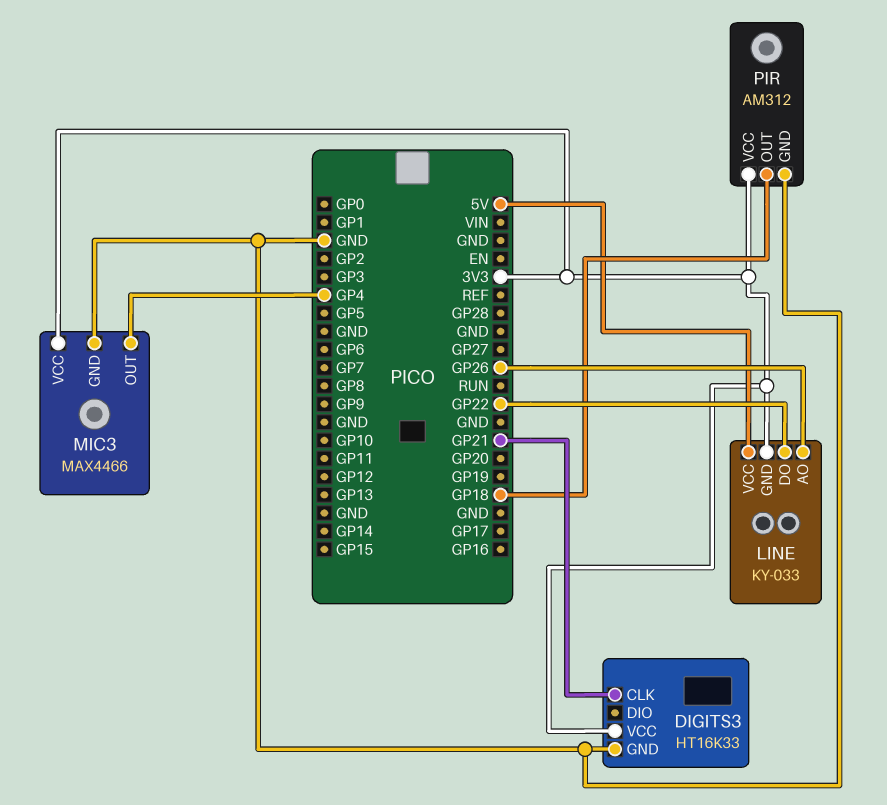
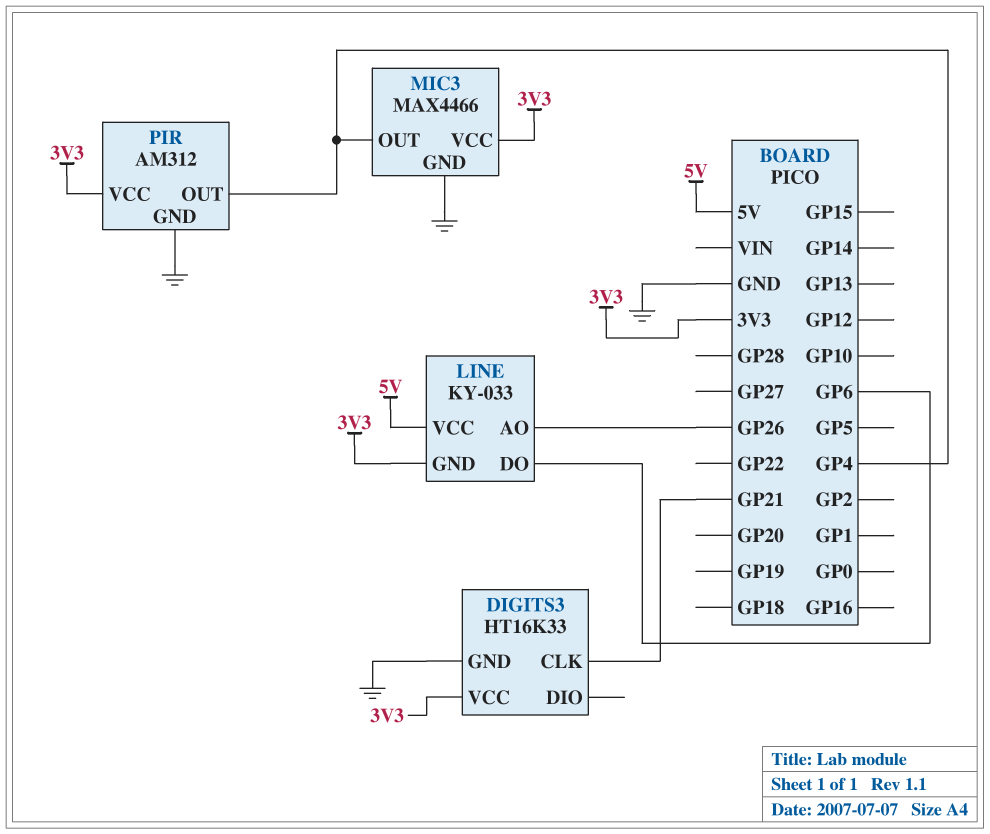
LINE pin DO: GP22 -> GP6
PIR pin OUT: GP18 -> GP4

